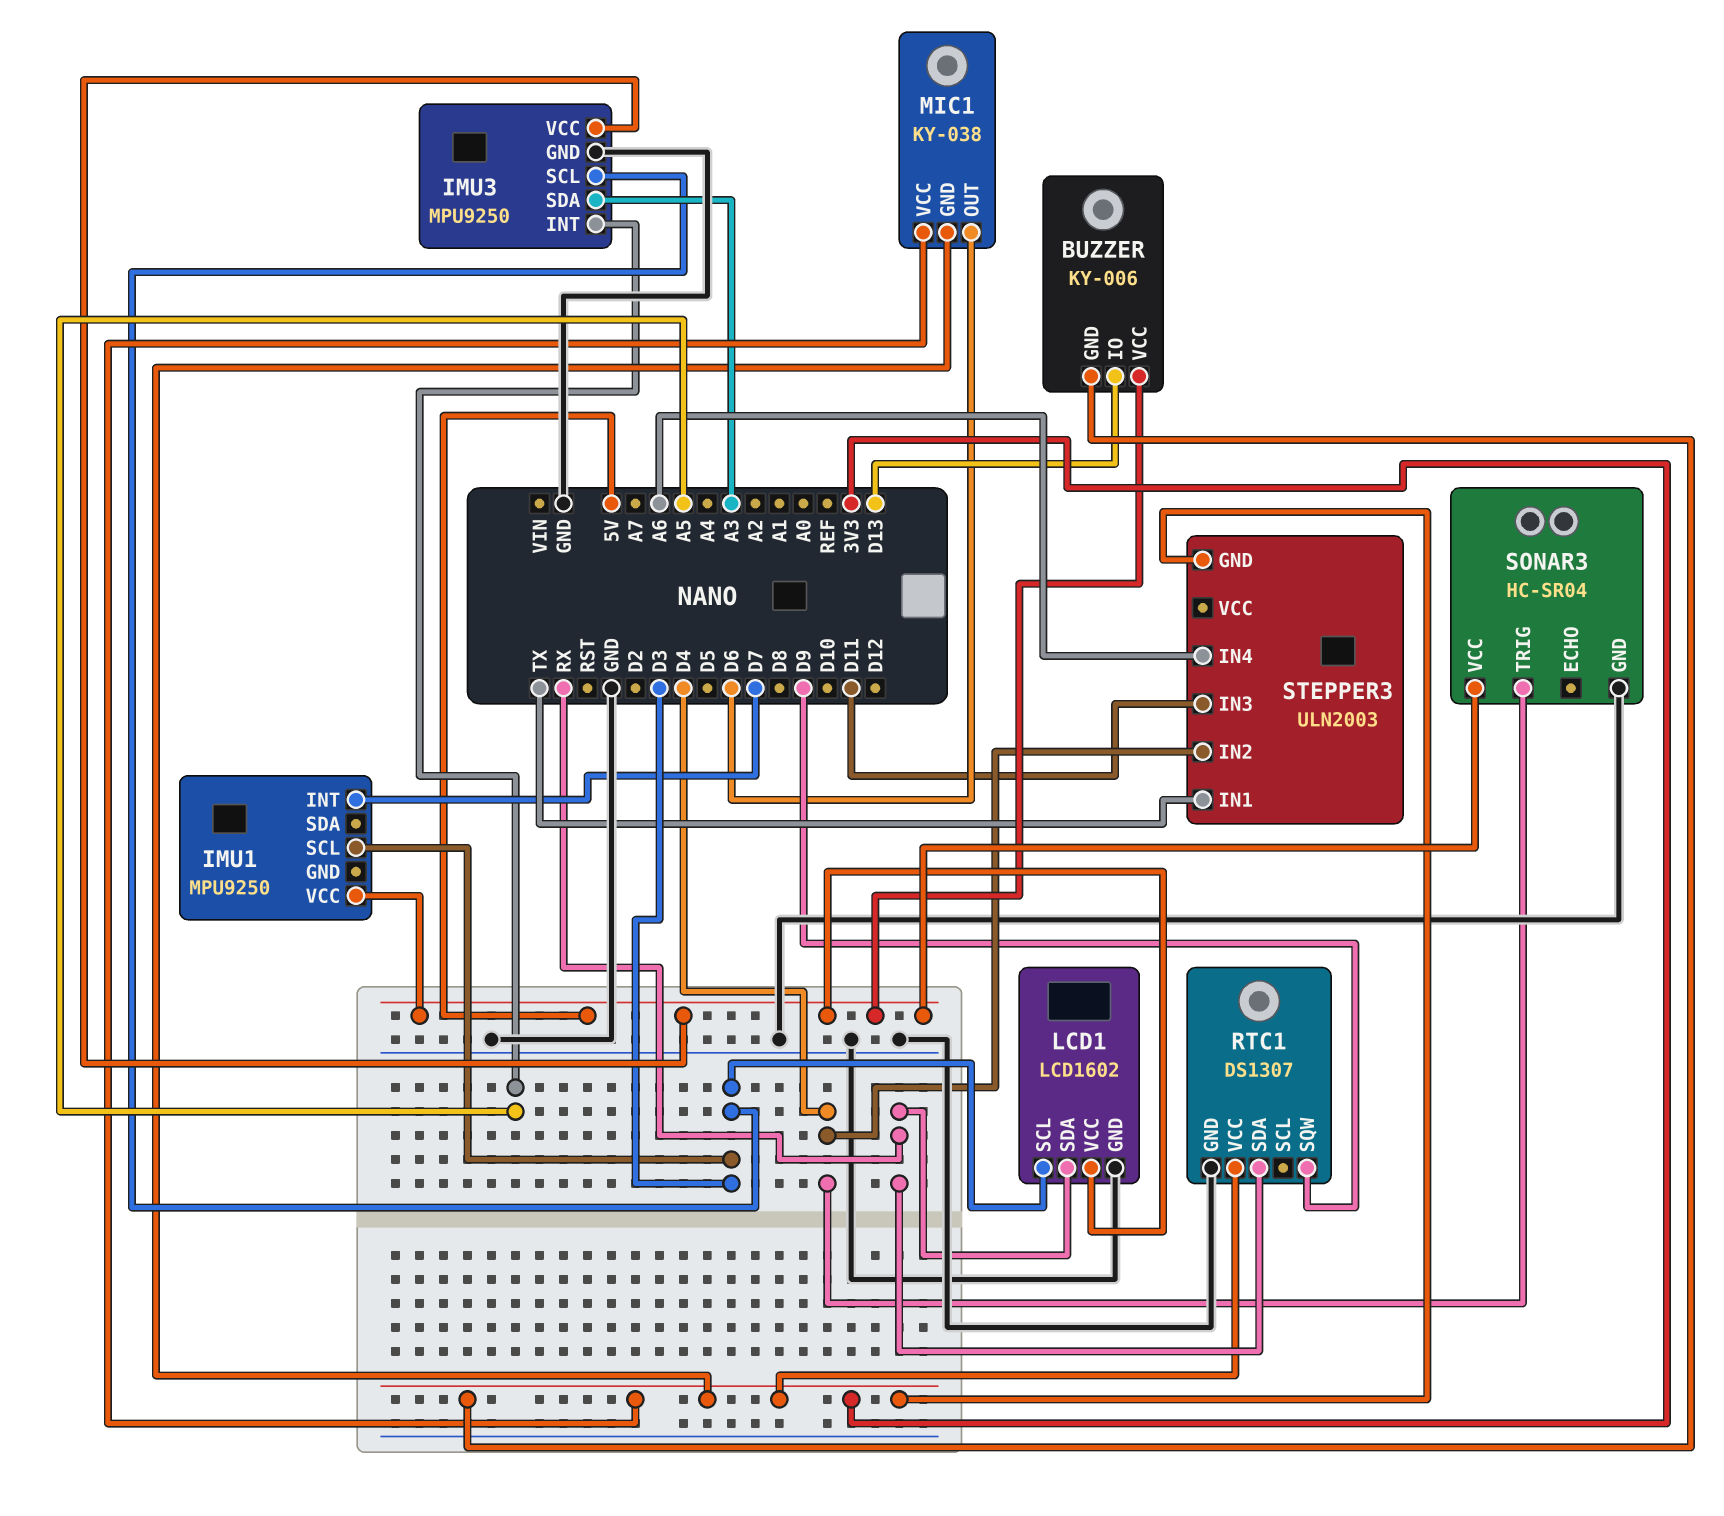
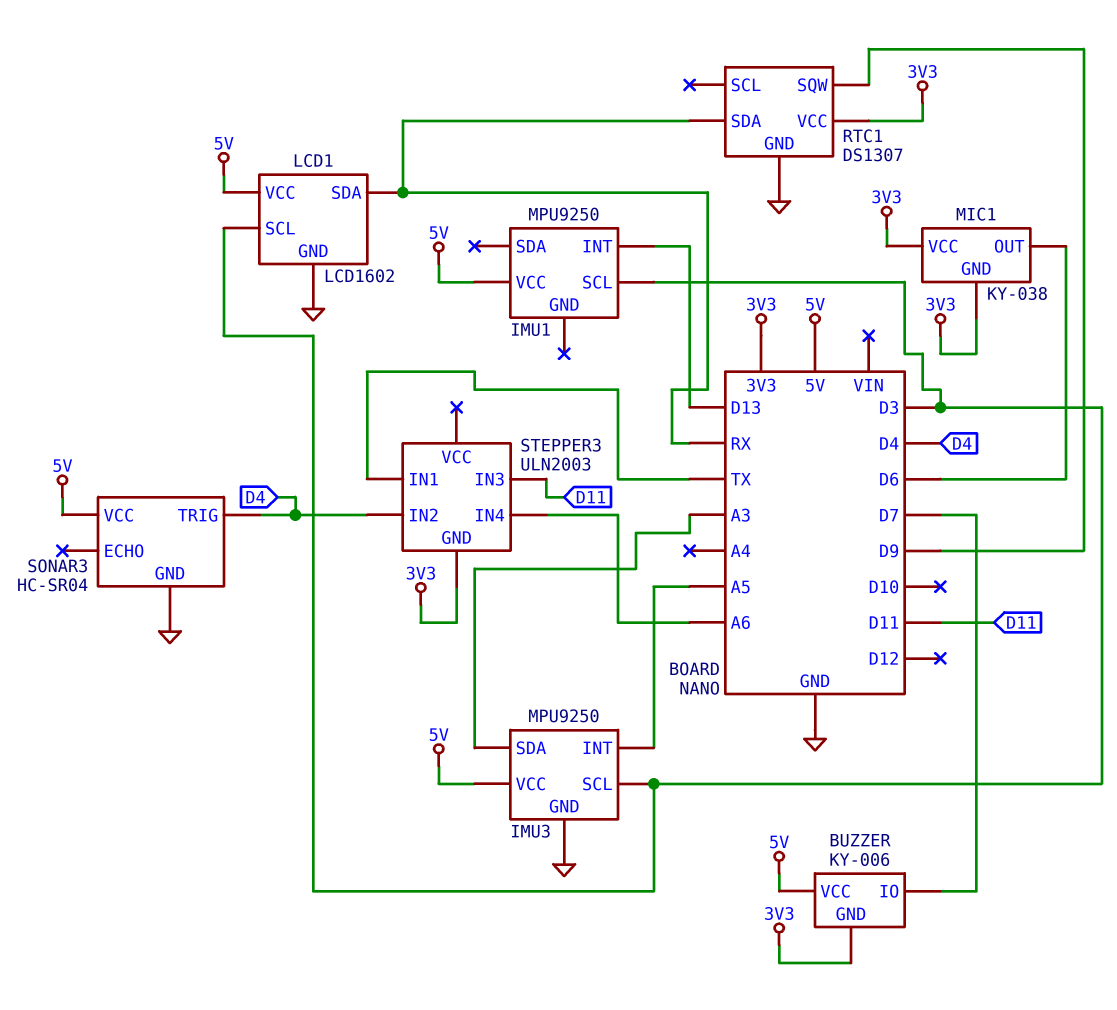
BUZZER pin IO: D13 -> D7
IMU1 pin INT: D7 -> D13

